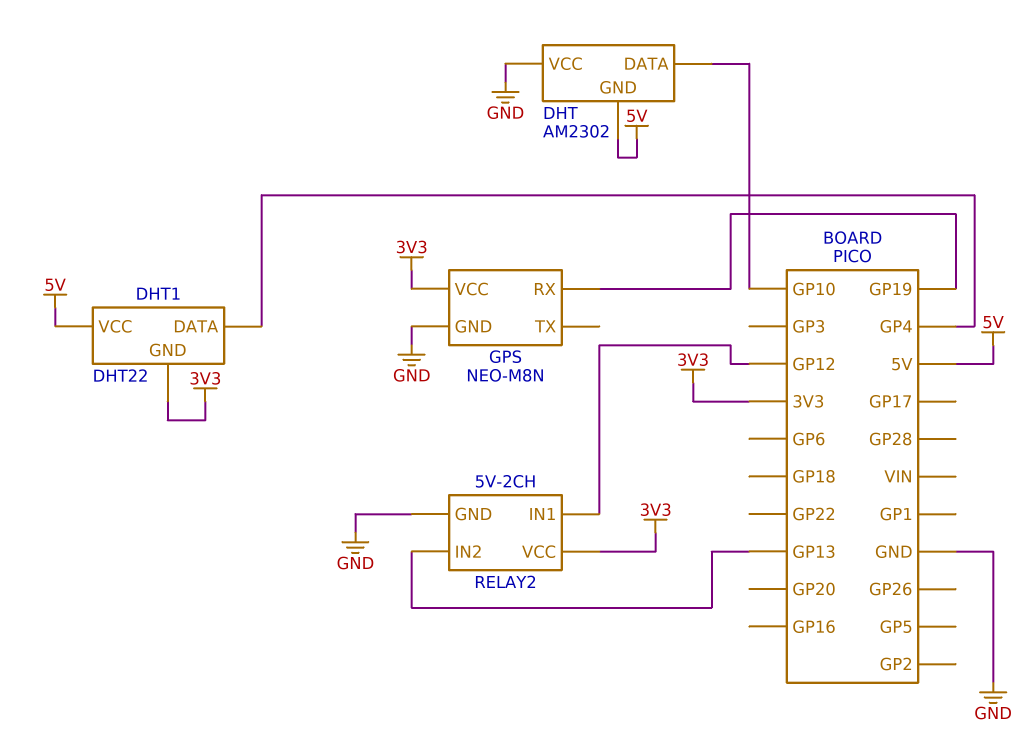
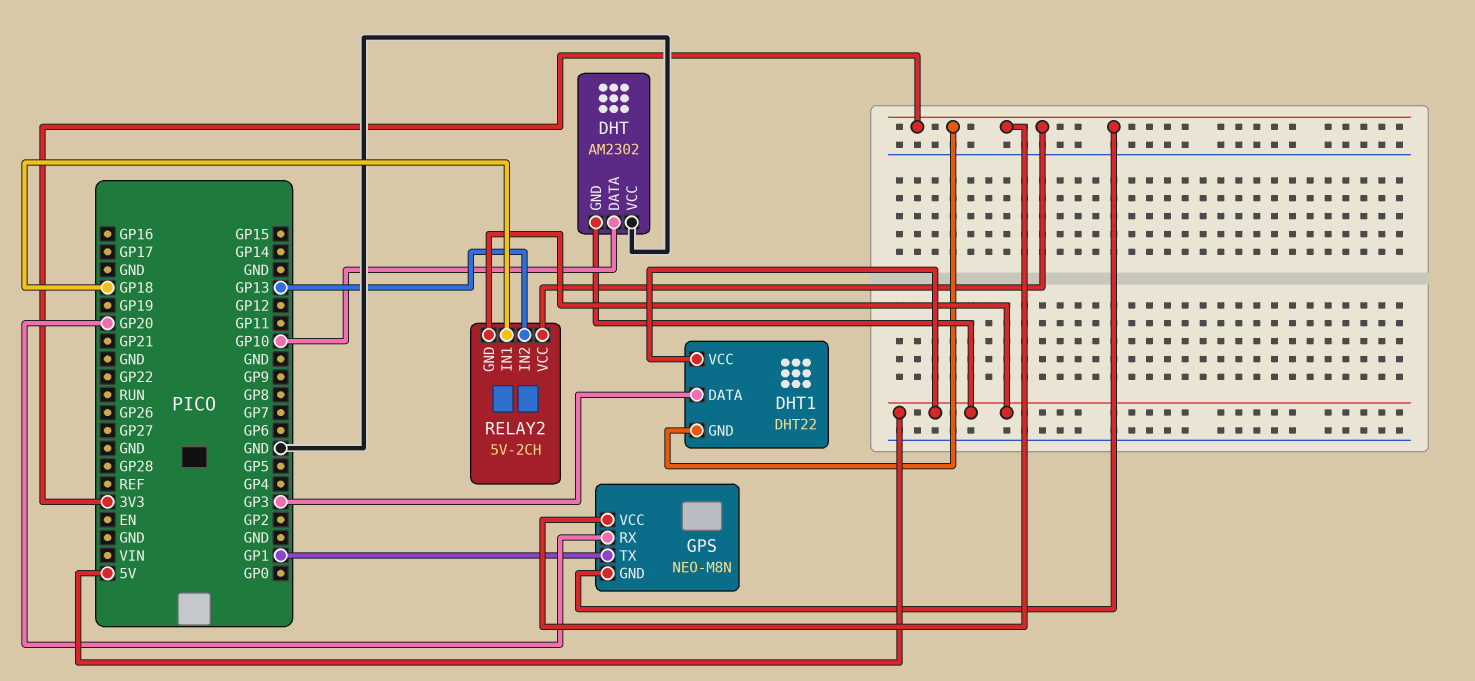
DHT1 pin DATA: GP4 -> GP3
GPS pin GND: GND -> 3V3
GPS pin RX: GP19 -> GP20
GPS pin TX: none -> GP1
RELAY2 pin GND: GND -> 5V
RELAY2 pin IN1: GP12 -> GP18

